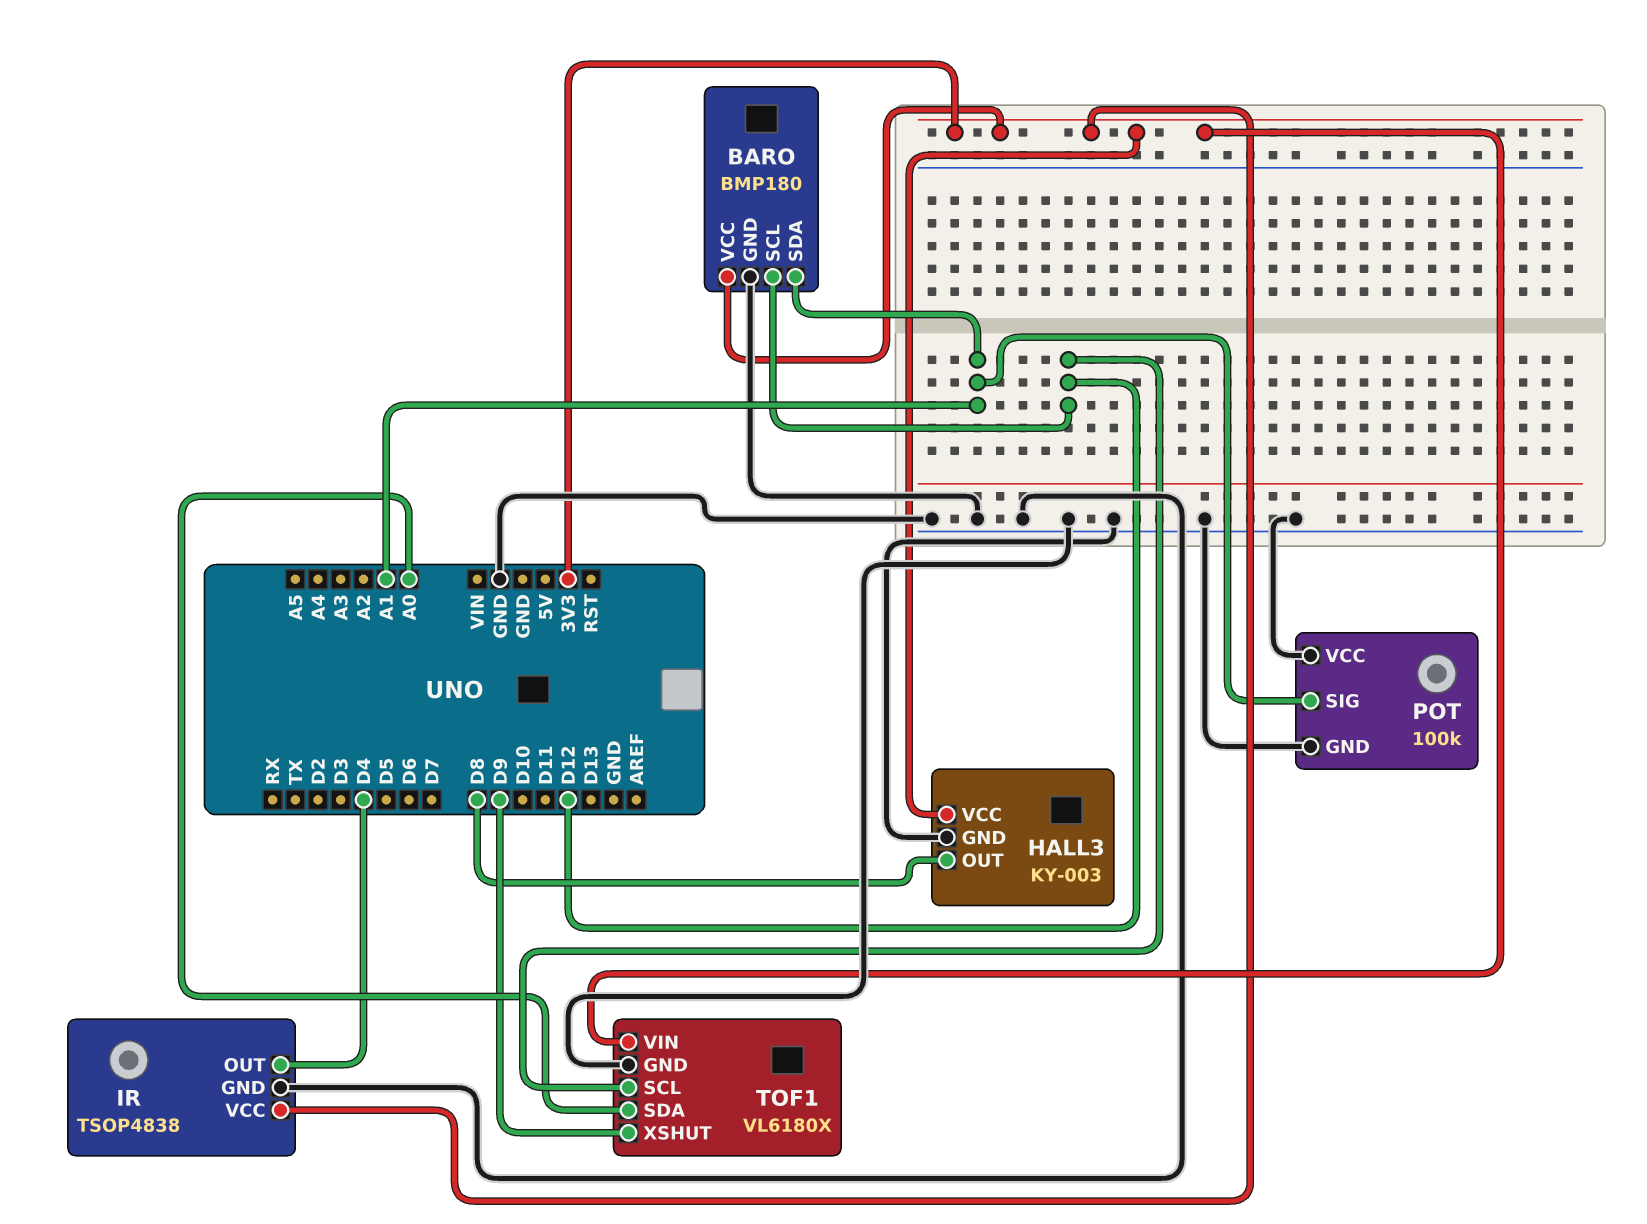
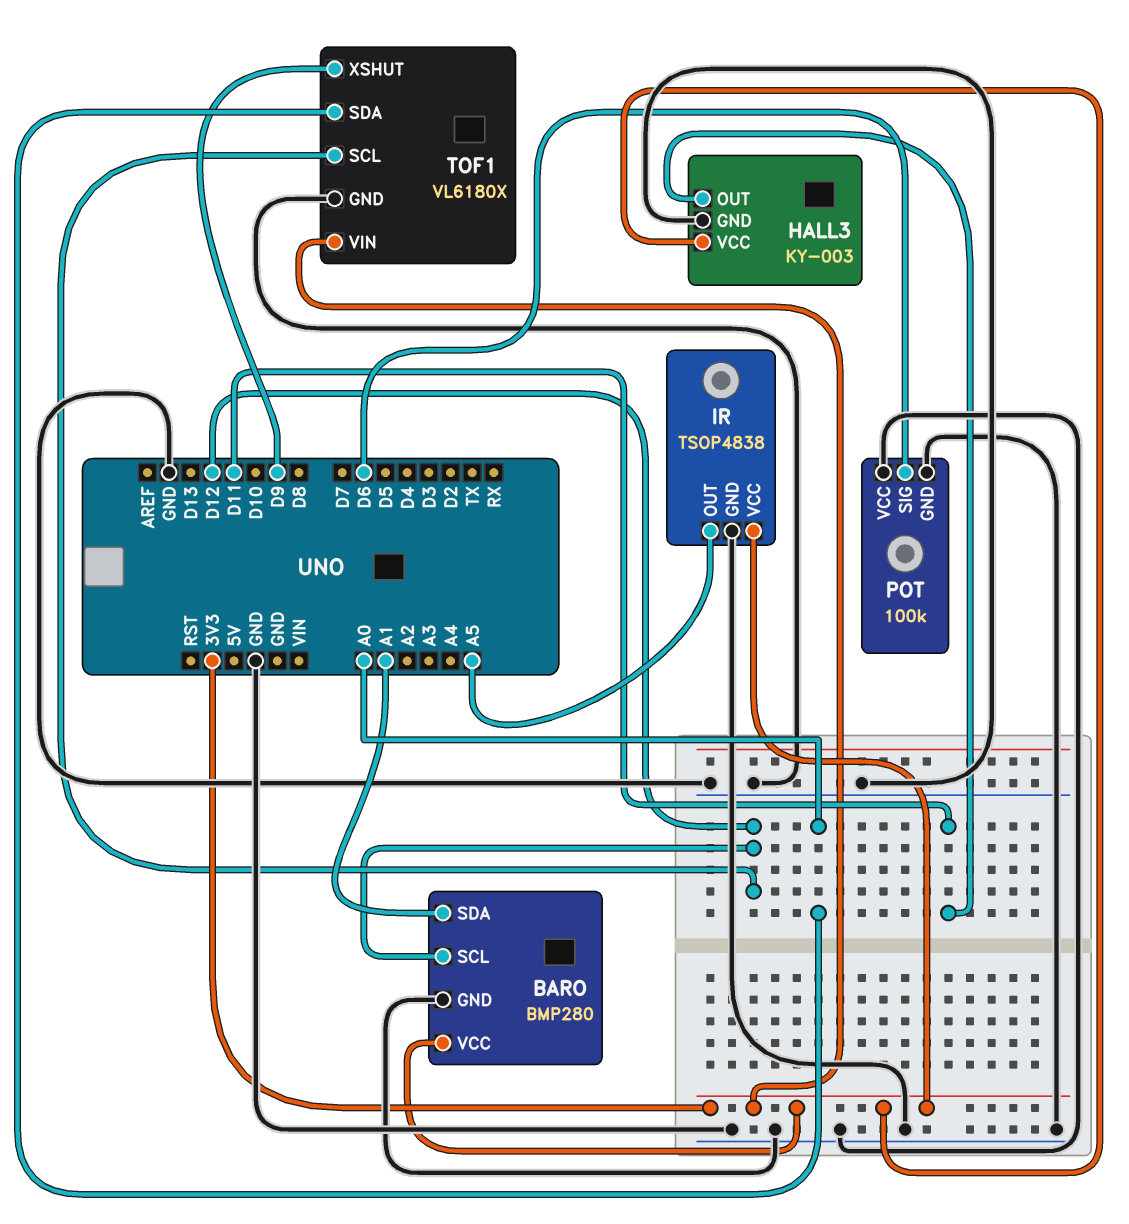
BARO: BMP180 -> BMP280
HALL3 pin OUT: D8 -> D11
IR pin OUT: D4 -> A5
POT pin SIG: A1 -> D6

